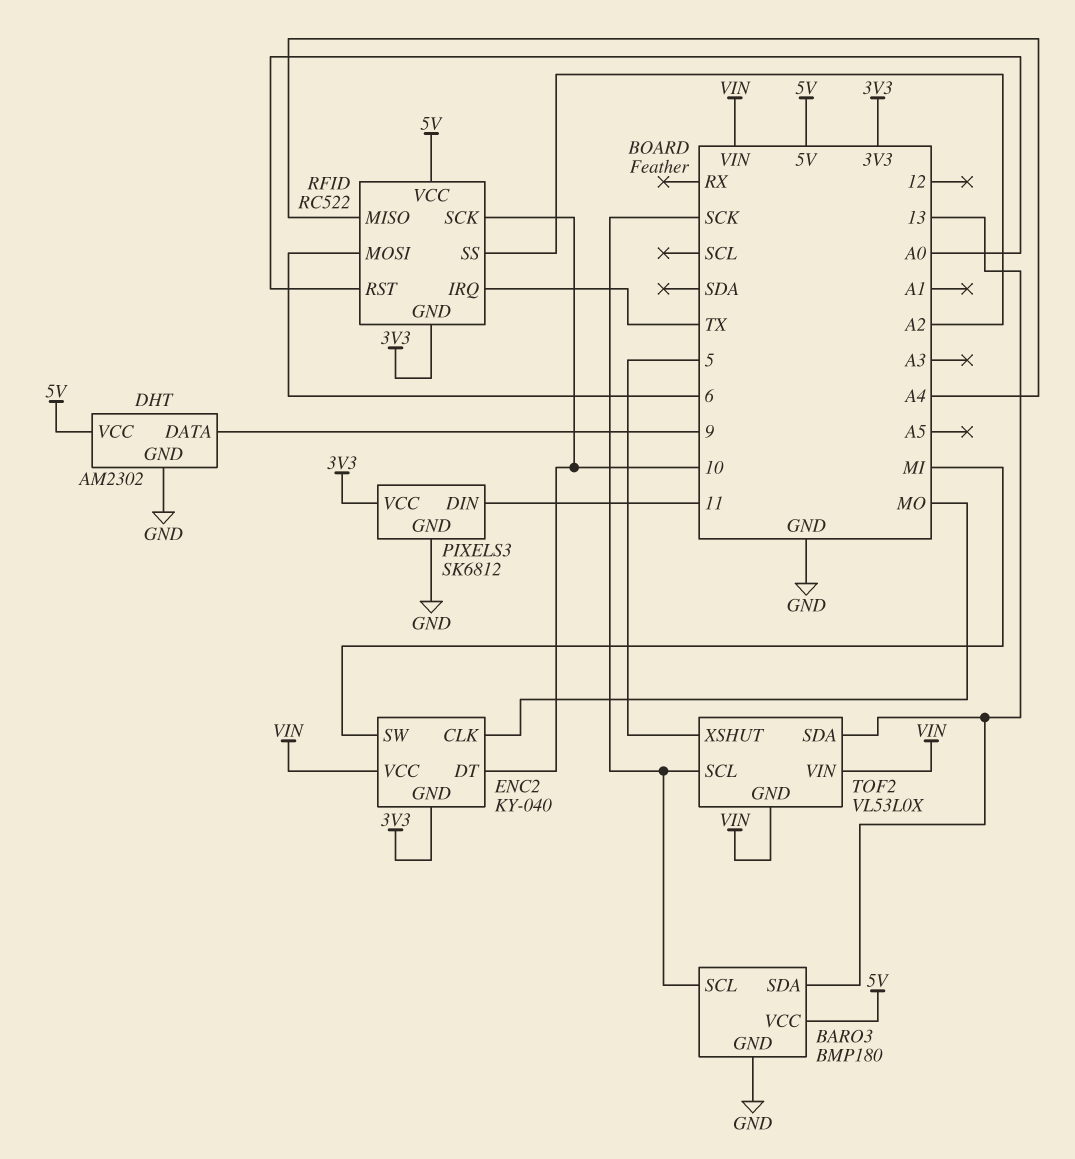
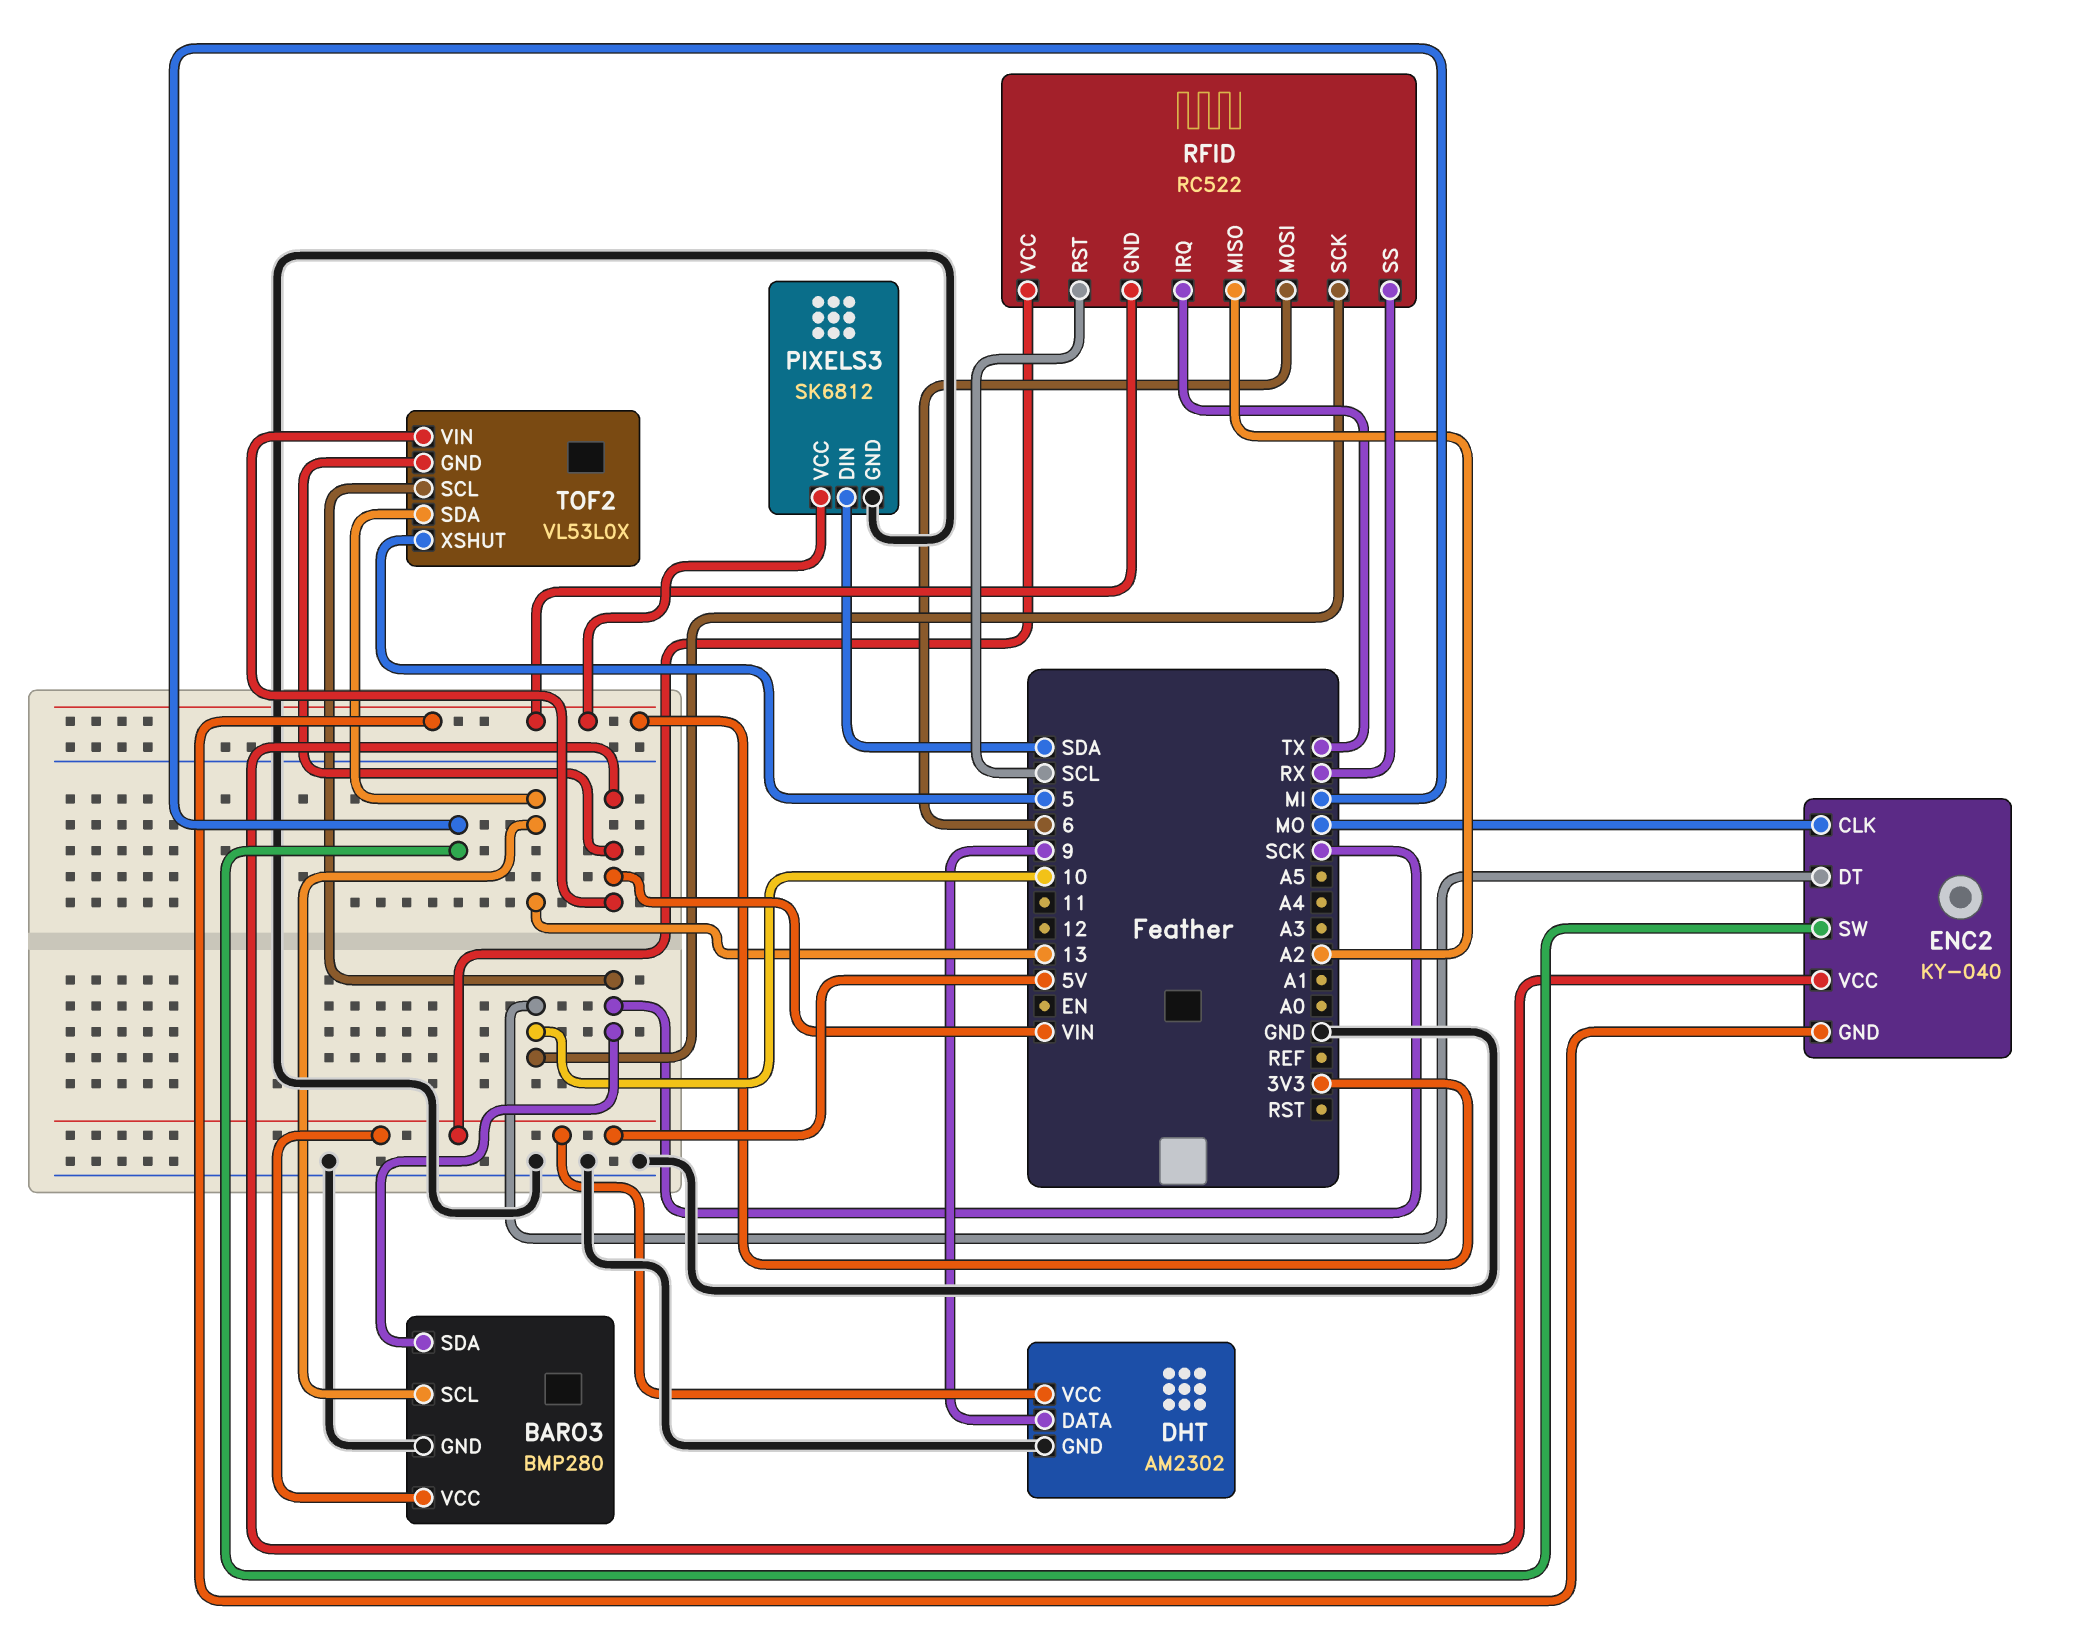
BARO3: BMP180 -> BMP280
BARO3 pin SCL: SCK -> 13
BARO3 pin SDA: 13 -> SCK
PIXELS3 pin DIN: 11 -> SDA
RFID pin MISO: A4 -> A2
RFID pin RST: A0 -> SCL
RFID pin SS: A2 -> RX

